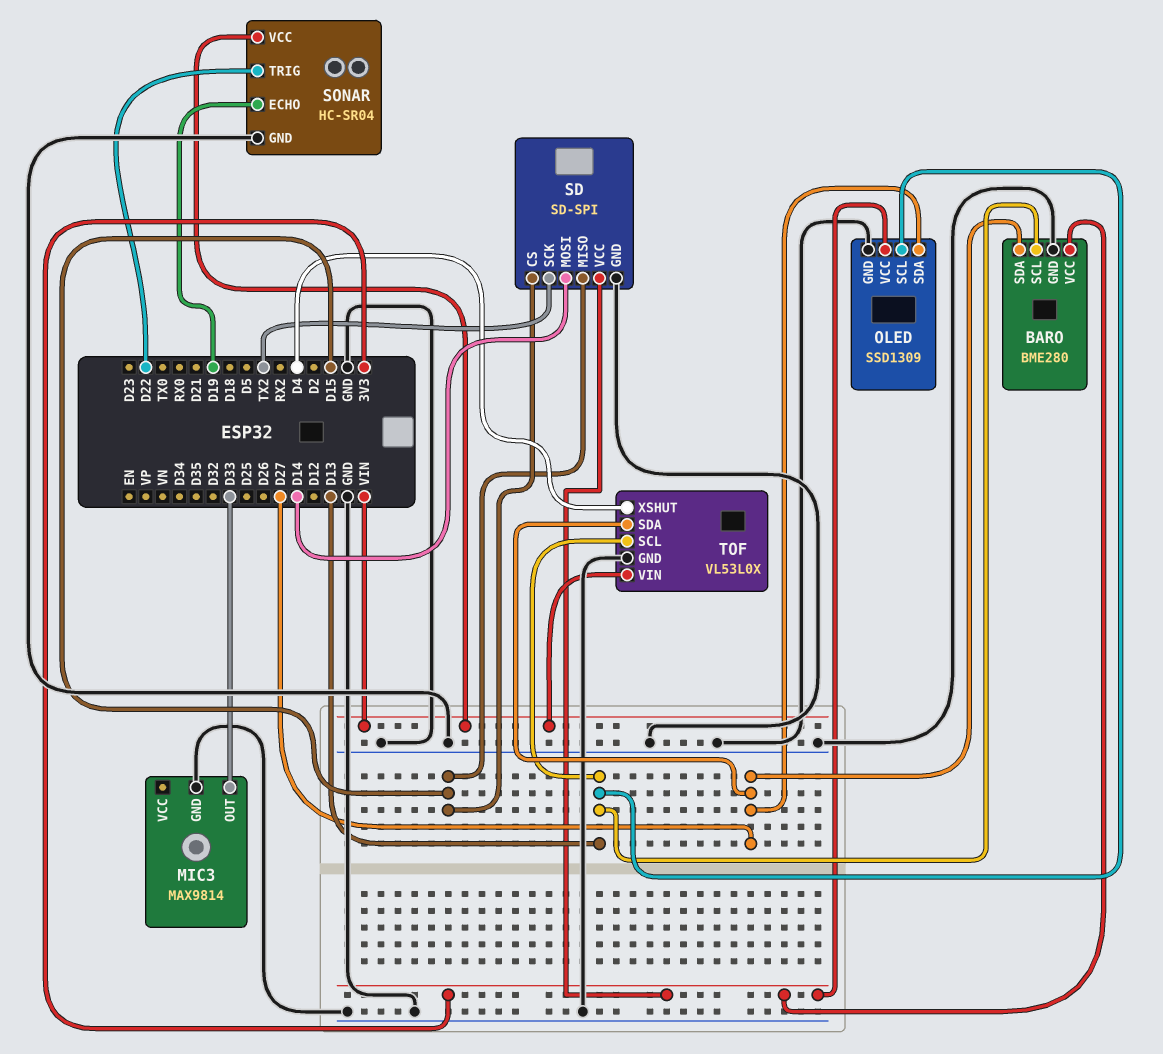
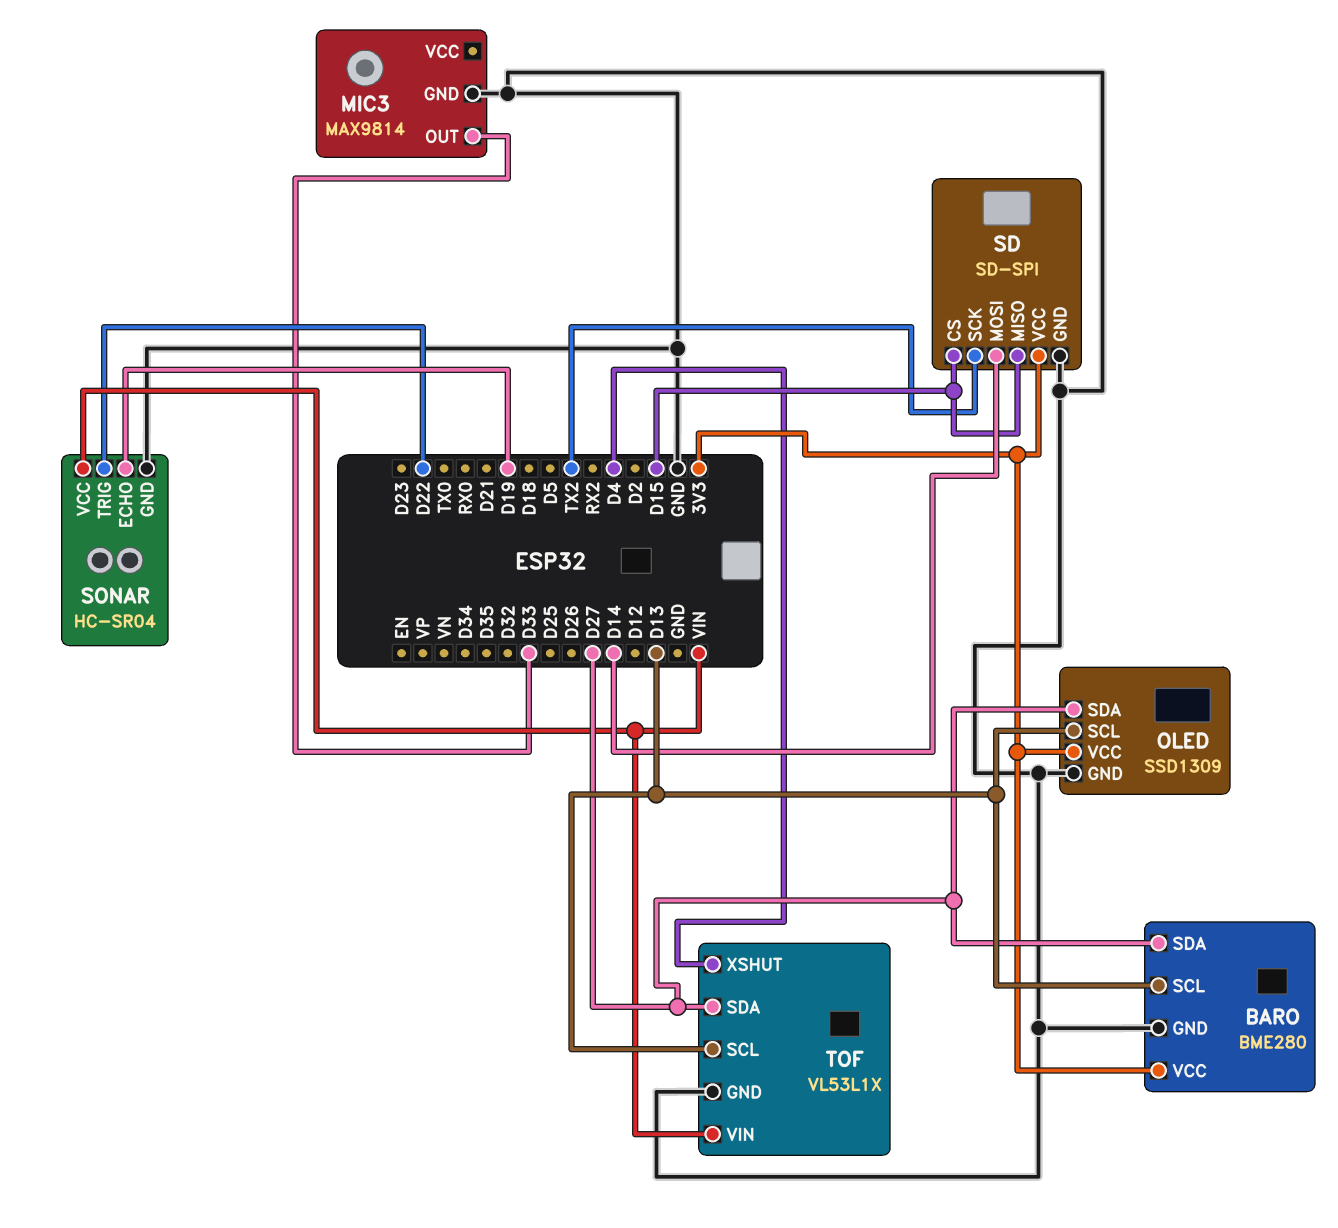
TOF: VL53L0X -> VL53L1X

